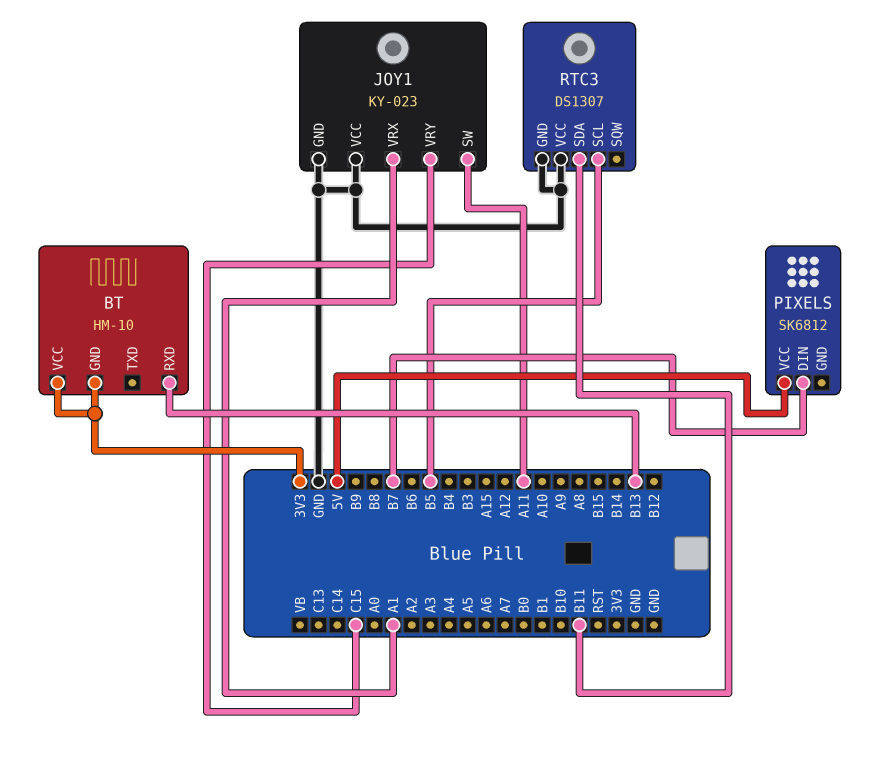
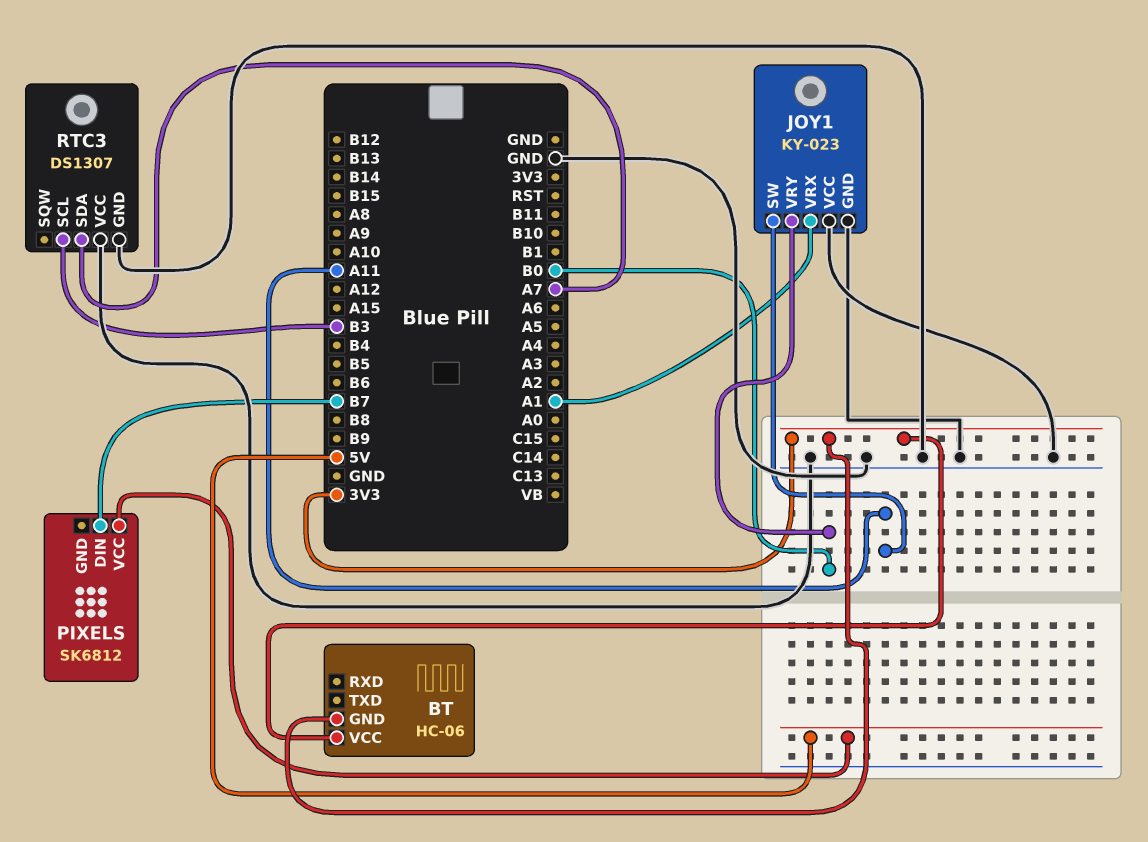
BT: HM-10 -> HC-06
BT pin RXD: B13 -> none
JOY1 pin VRY: C15 -> B0
RTC3 pin SCL: B5 -> B3
RTC3 pin SDA: B11 -> A7

